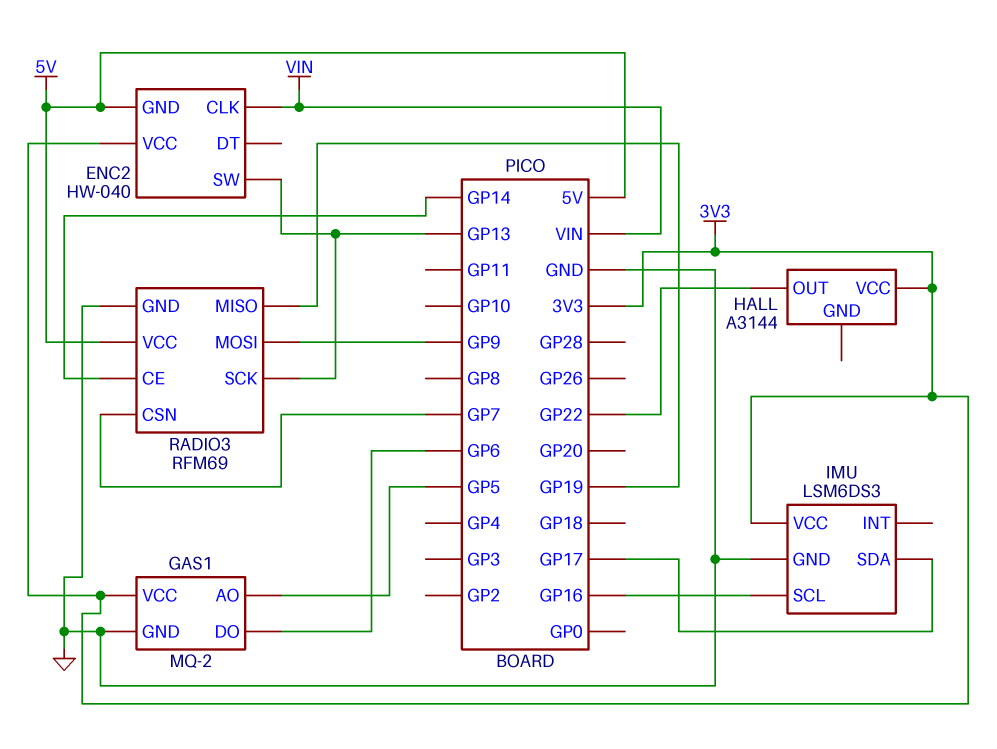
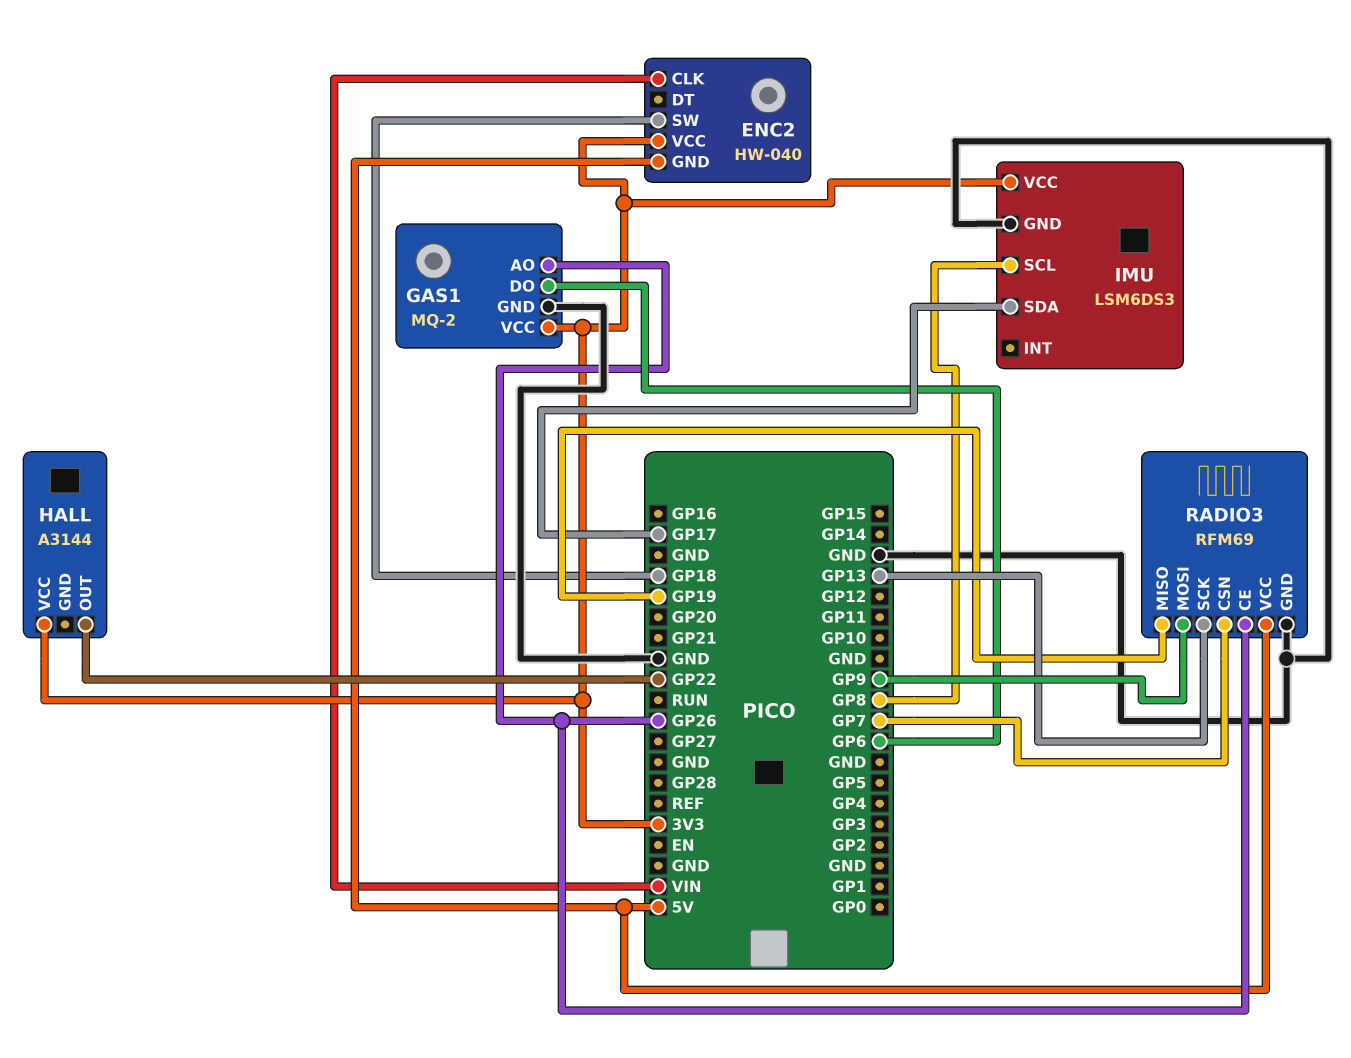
ENC2 pin SW: GP13 -> GP18
GAS1 pin AO: GP5 -> GP26
IMU pin SCL: GP16 -> GP8
RADIO3 pin CE: GP14 -> GP26

